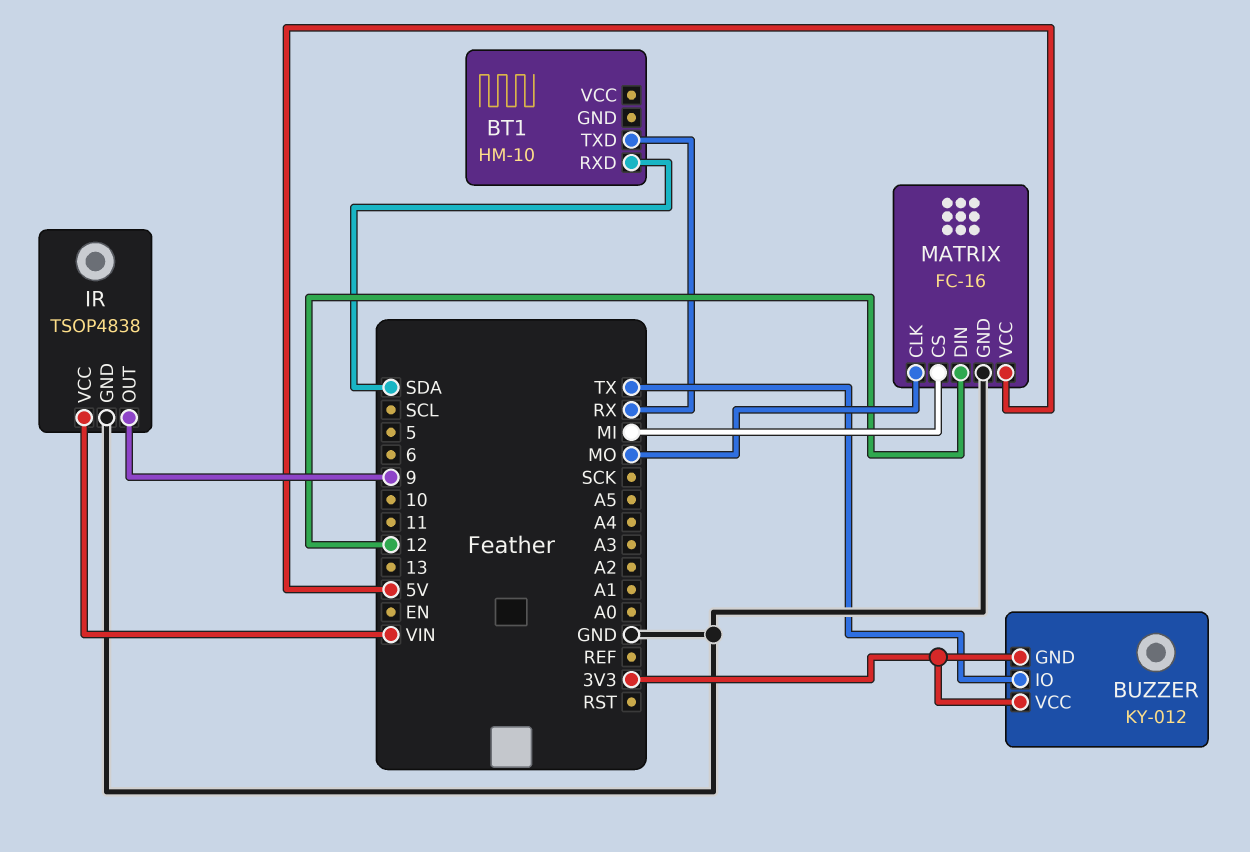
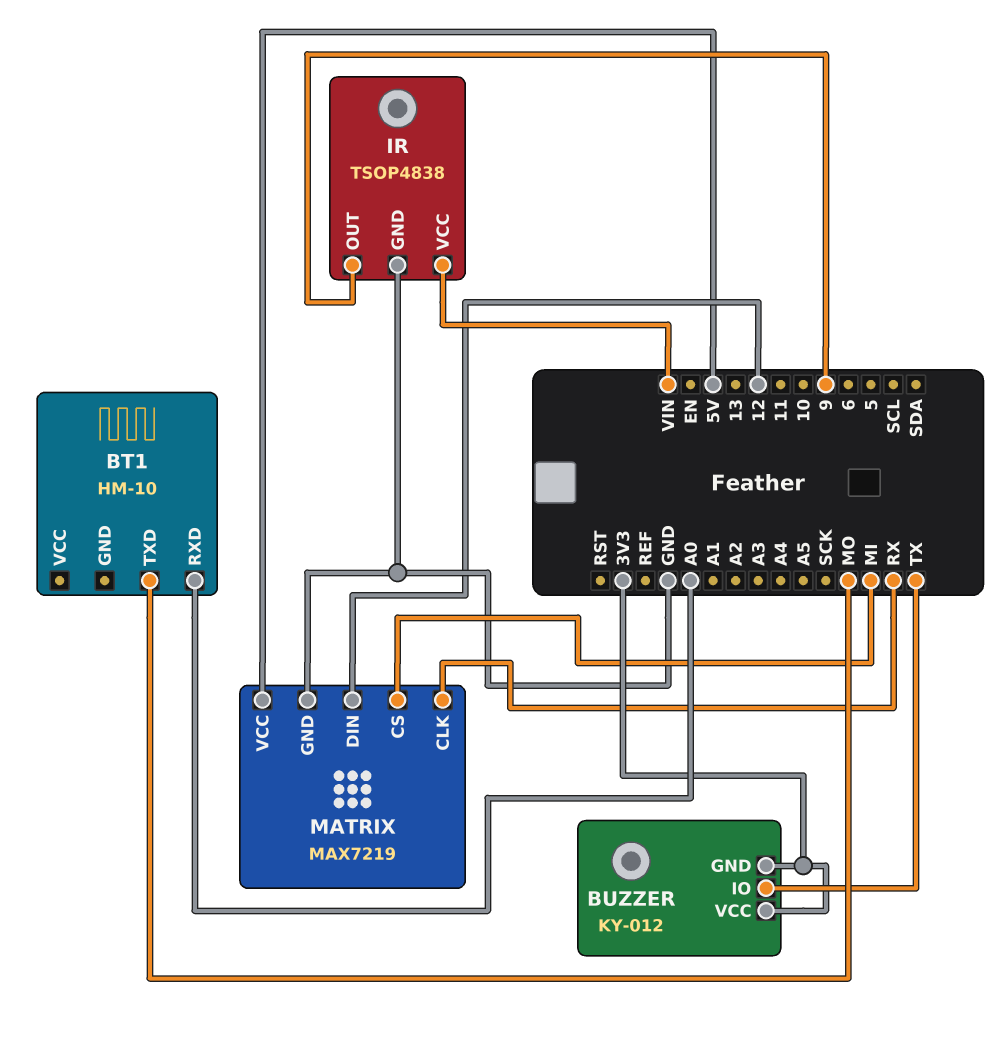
BT1 pin RXD: SDA -> A0
BT1 pin TXD: RX -> MO
MATRIX: FC-16 -> MAX7219
MATRIX pin CLK: MO -> RX

